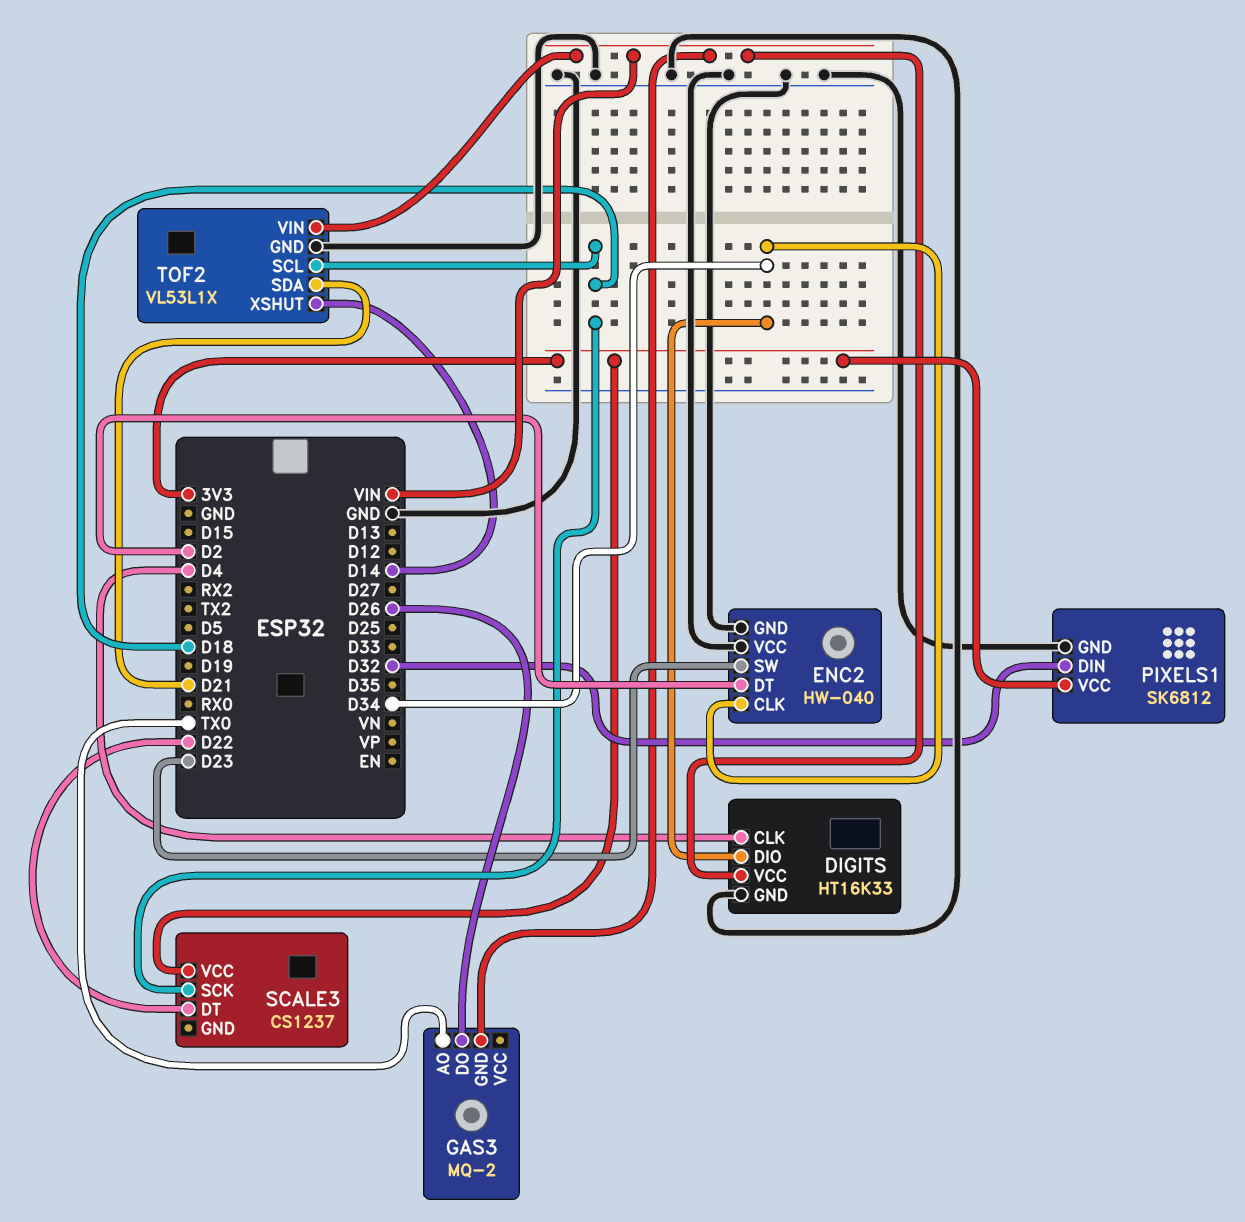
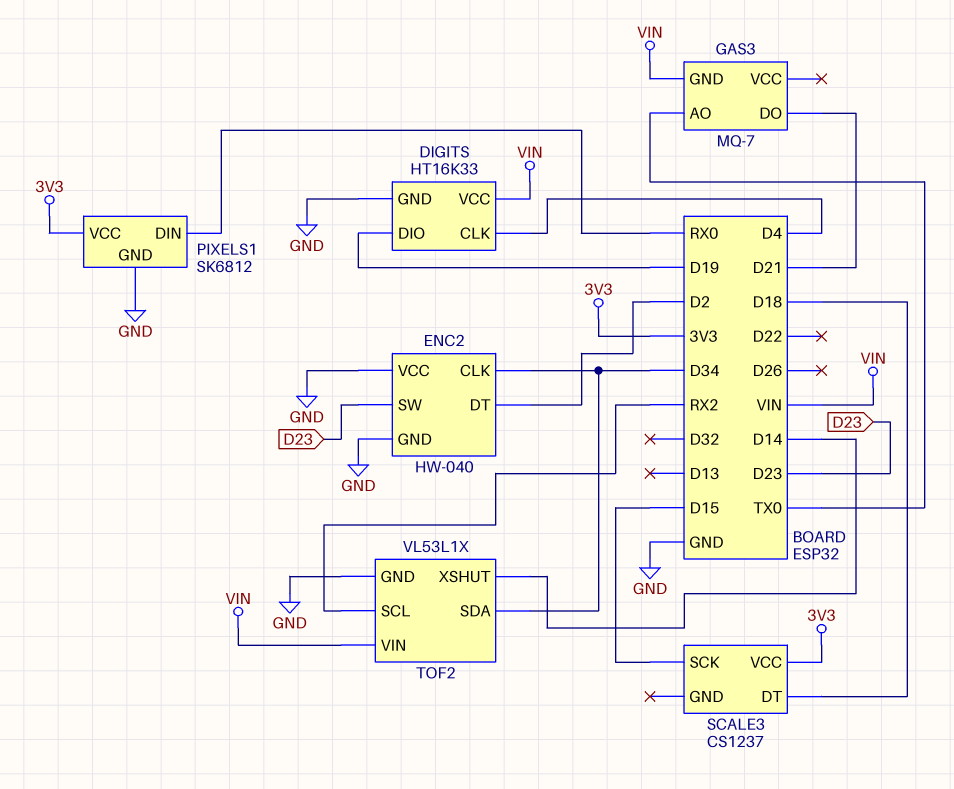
DIGITS pin DIO: D34 -> D19
GAS3: MQ-2 -> MQ-7
GAS3 pin DO: D26 -> D21
PIXELS1 pin DIN: D32 -> RX0
SCALE3 pin DT: D22 -> D18
SCALE3 pin SCK: D18 -> D15
TOF2 pin SCL: D18 -> RX2
TOF2 pin SDA: D21 -> D34

